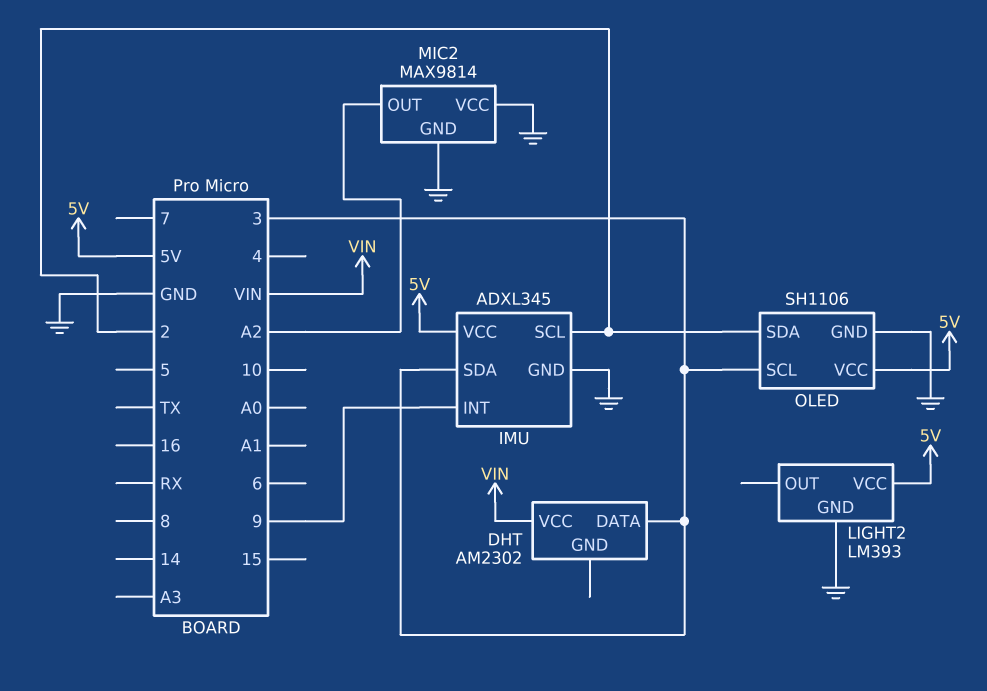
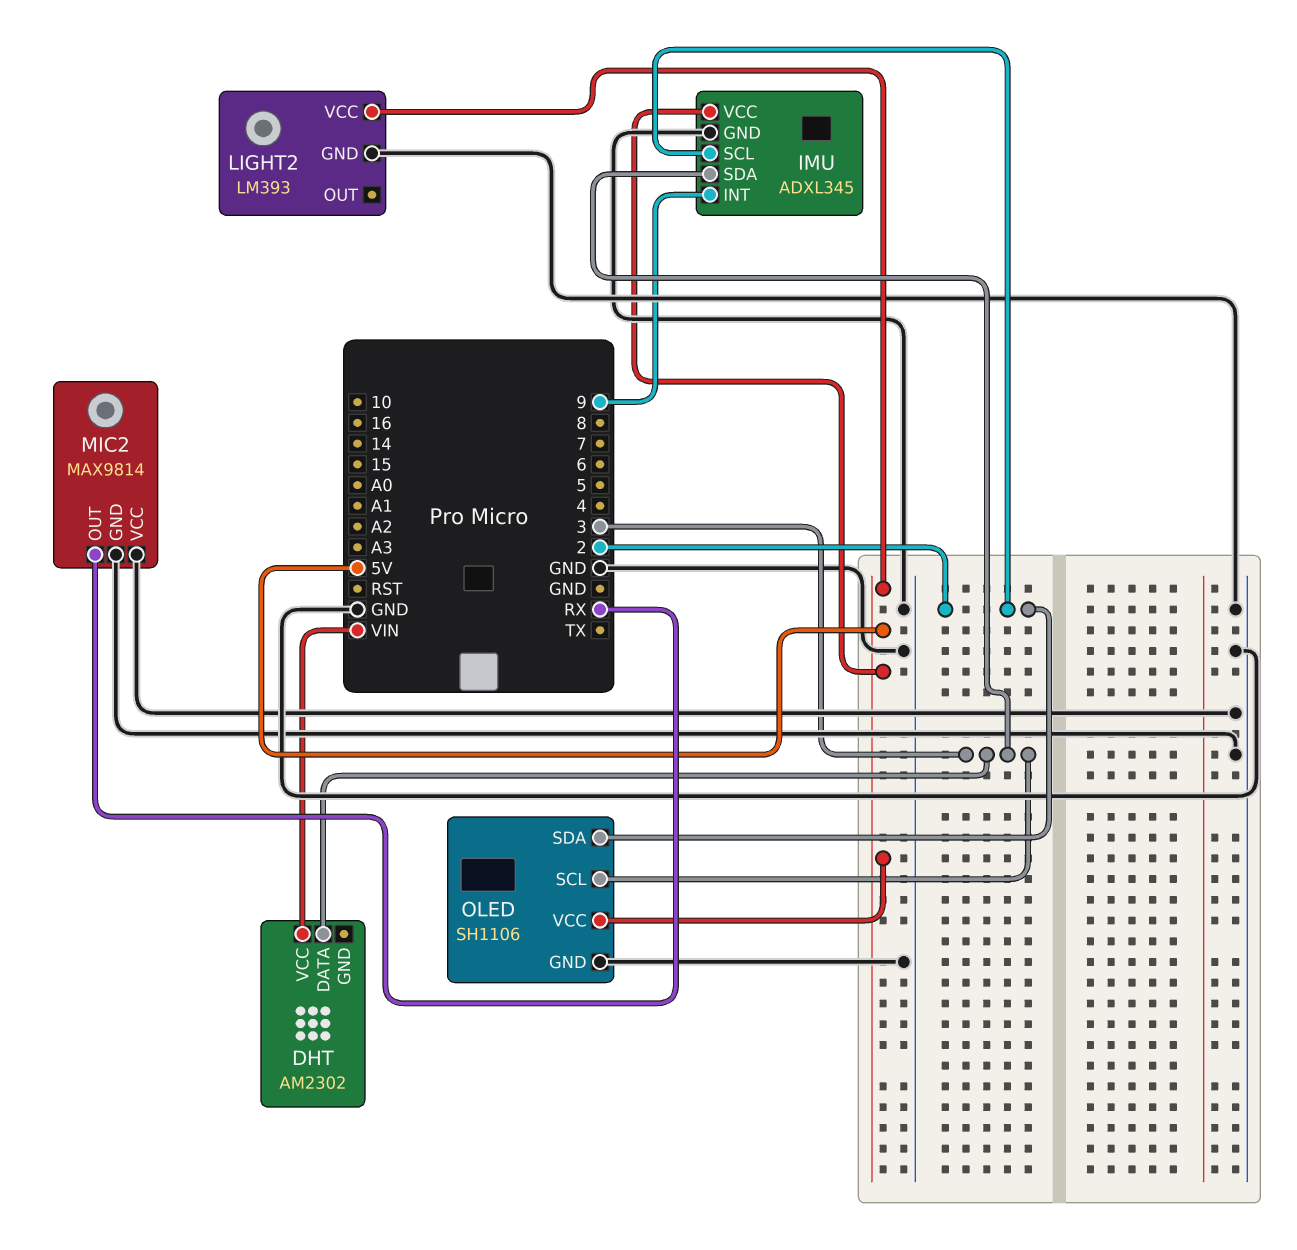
MIC2 pin OUT: A2 -> RX

